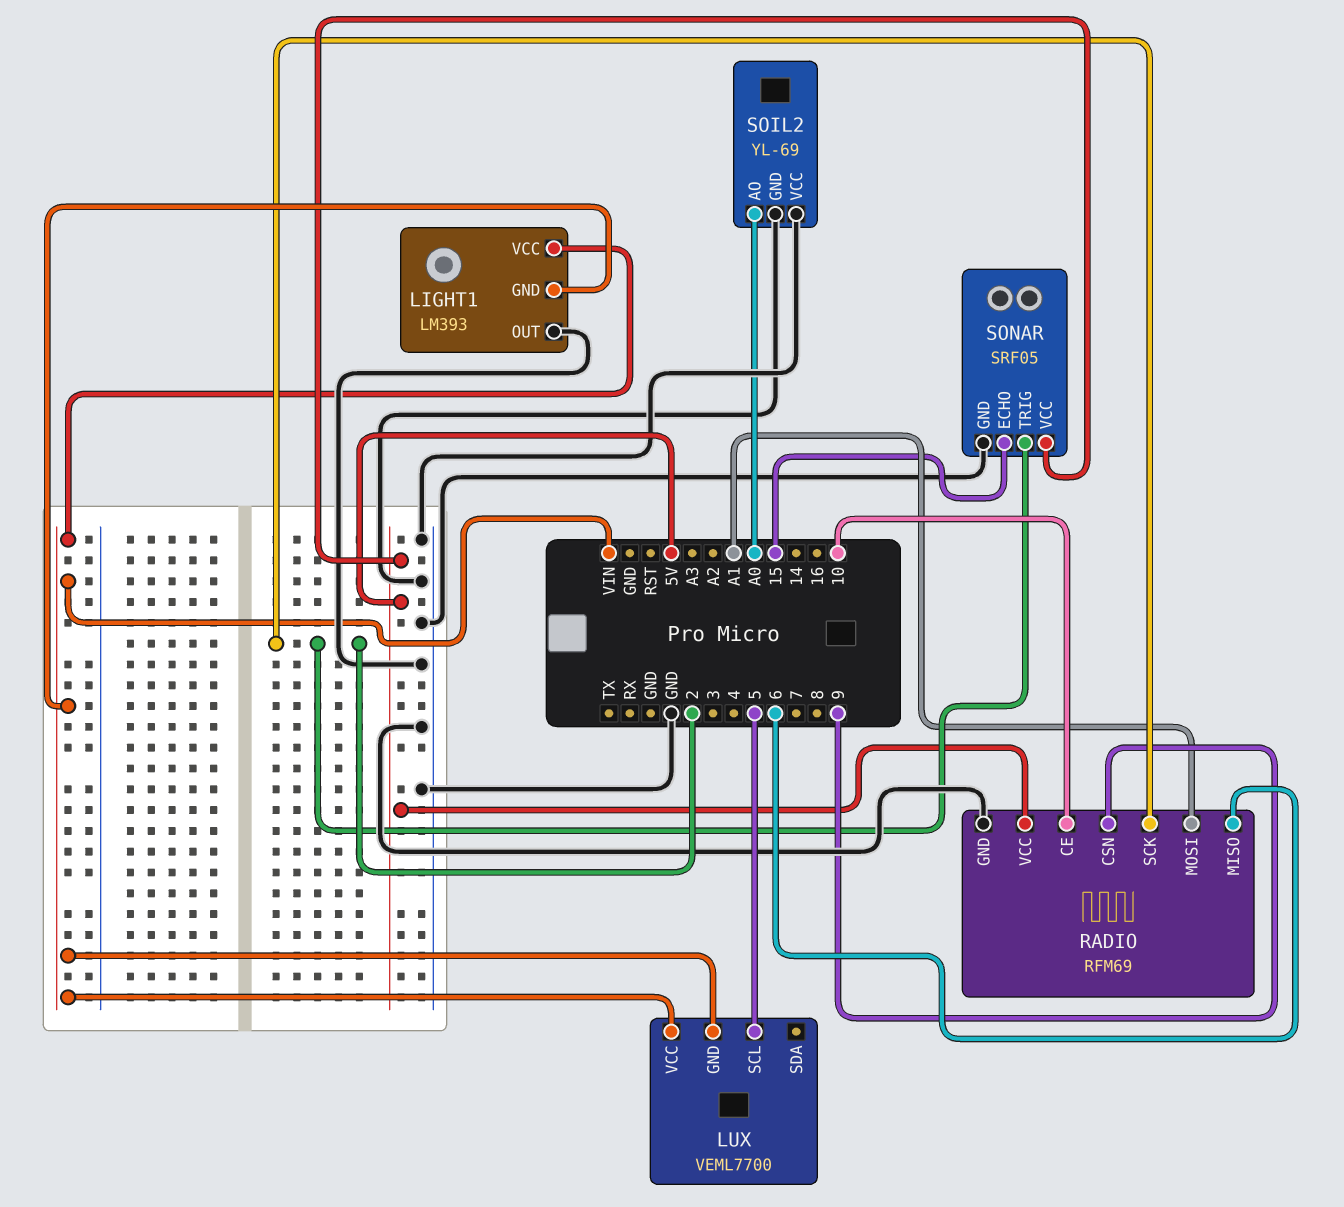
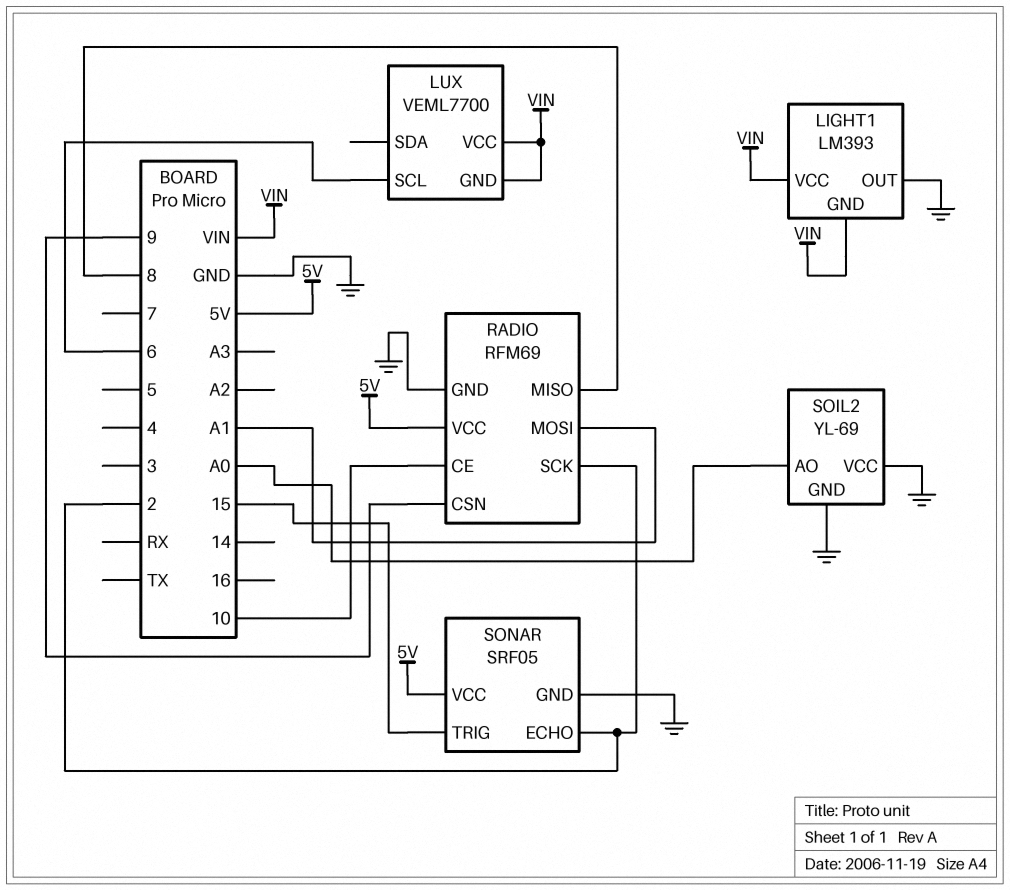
LUX pin SCL: 5 -> 6
RADIO pin MISO: 6 -> 8
SONAR pin ECHO: 15 -> 2
SONAR pin TRIG: 2 -> 15

